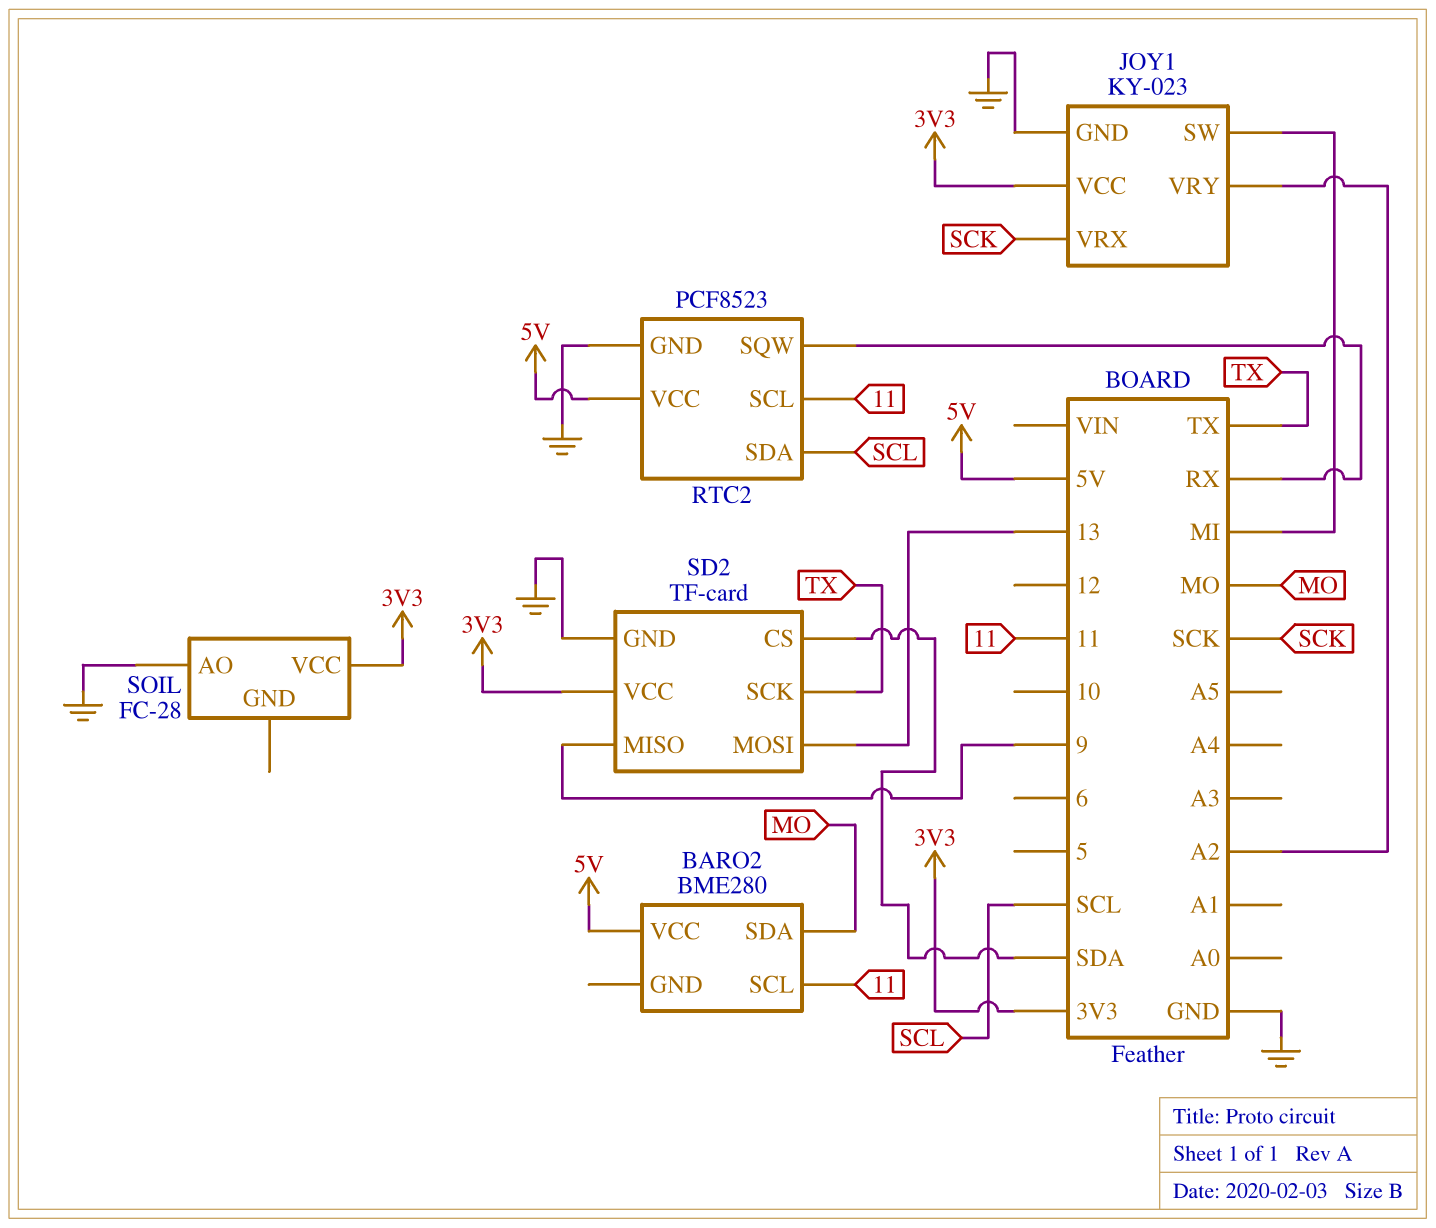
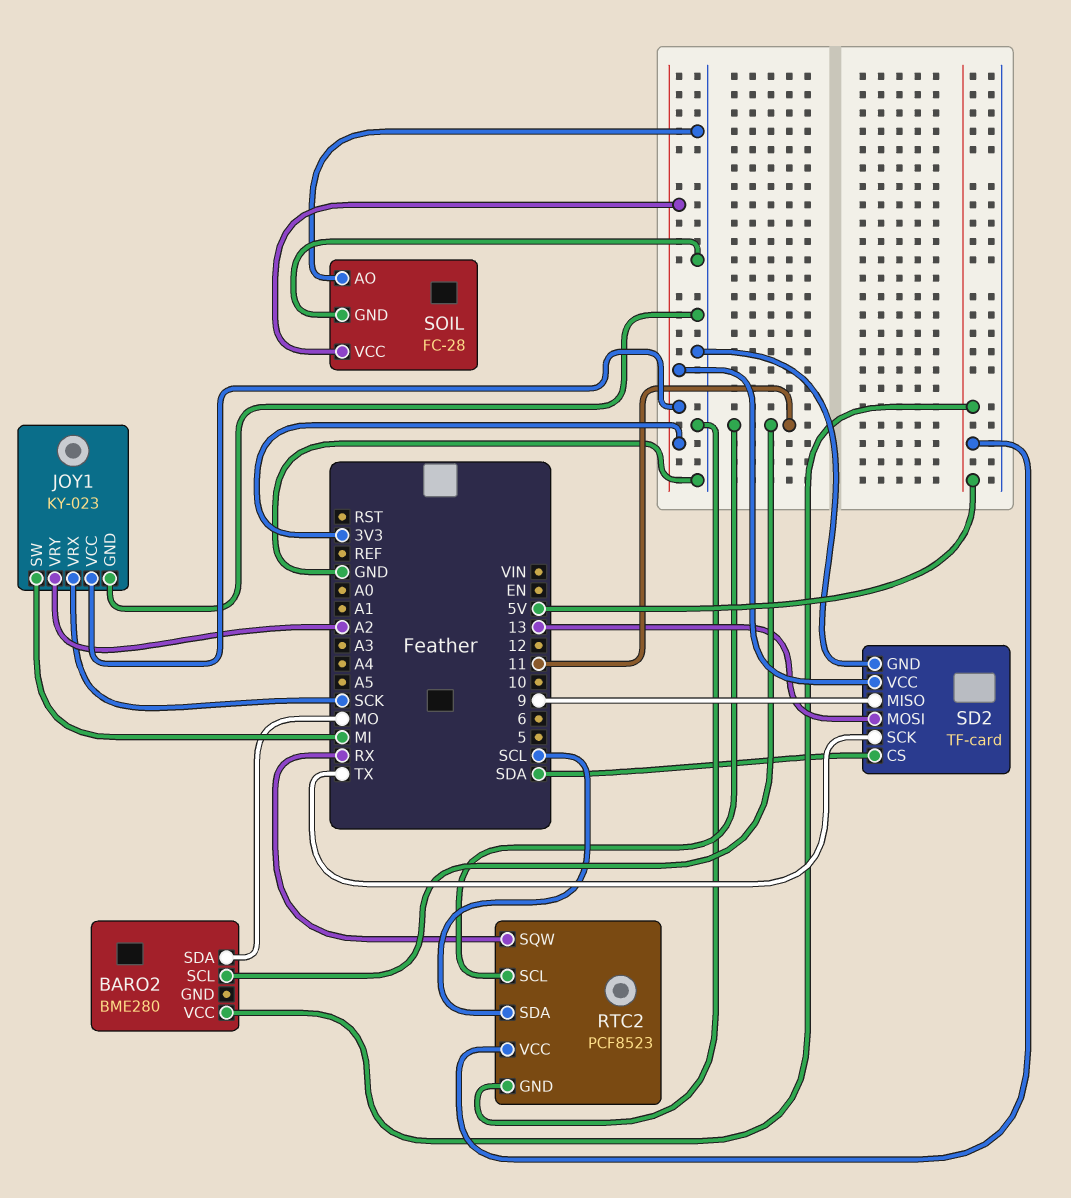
SOIL pin GND: none -> GND

